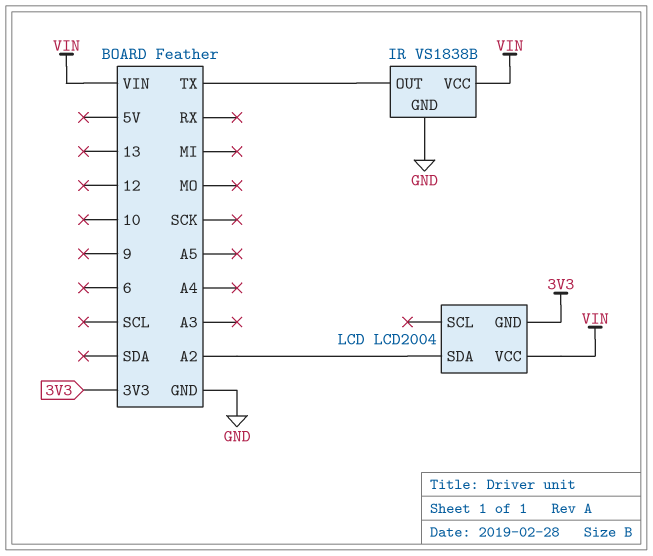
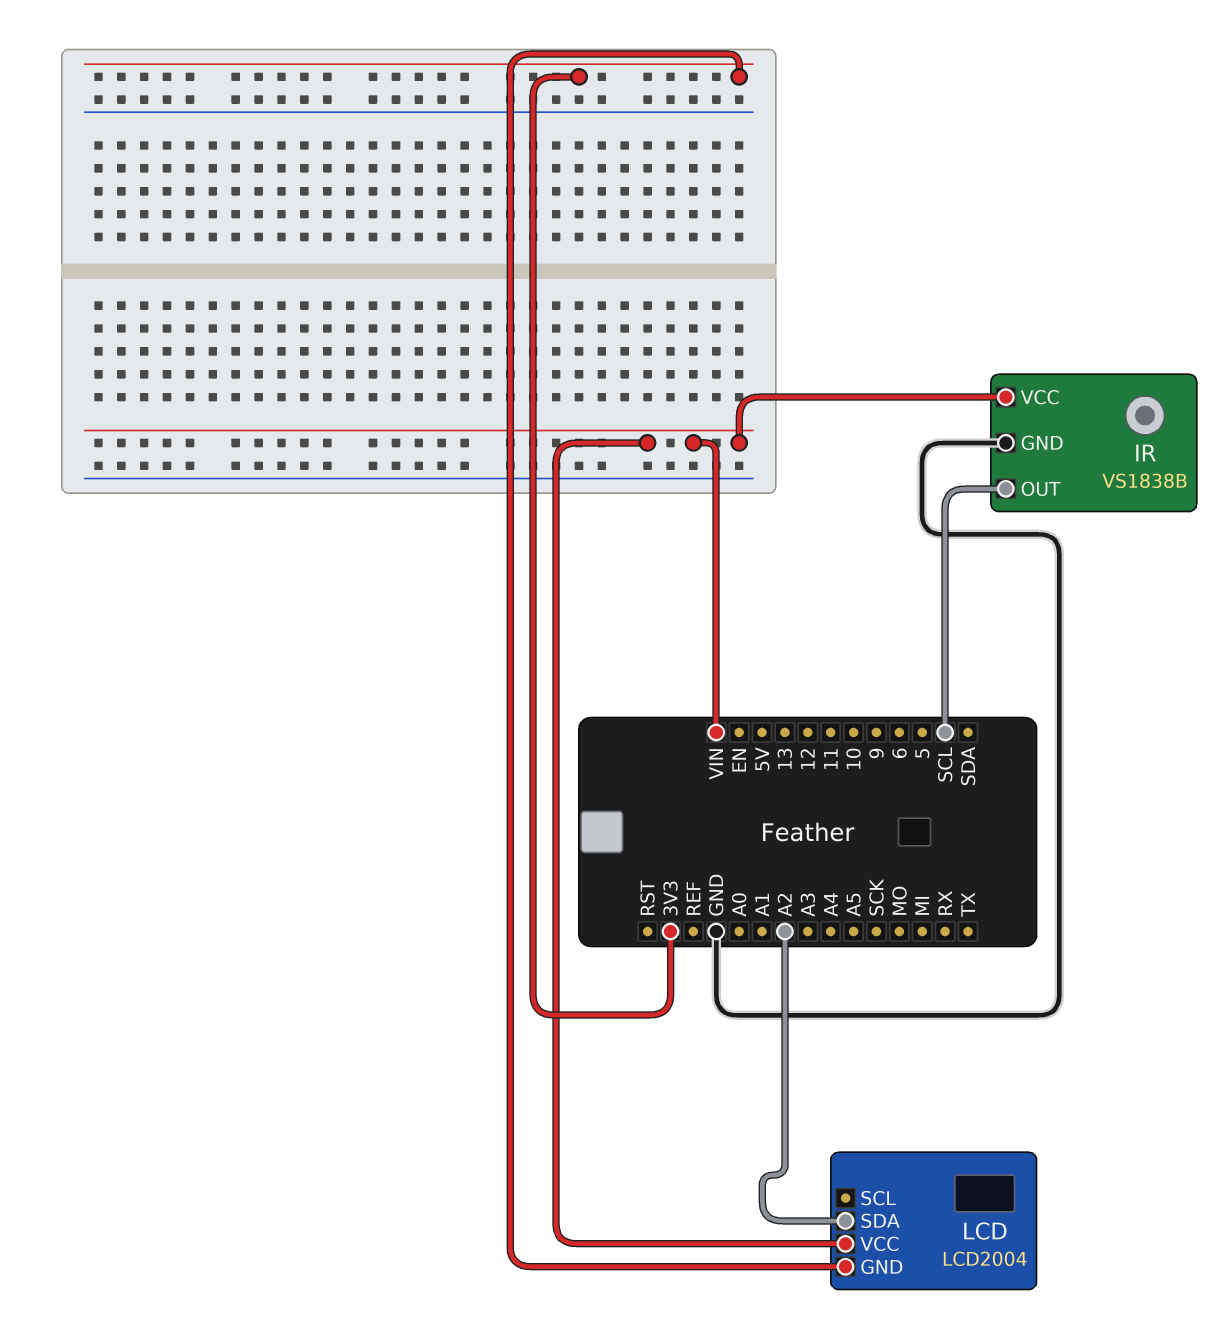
IR pin OUT: TX -> SCL

